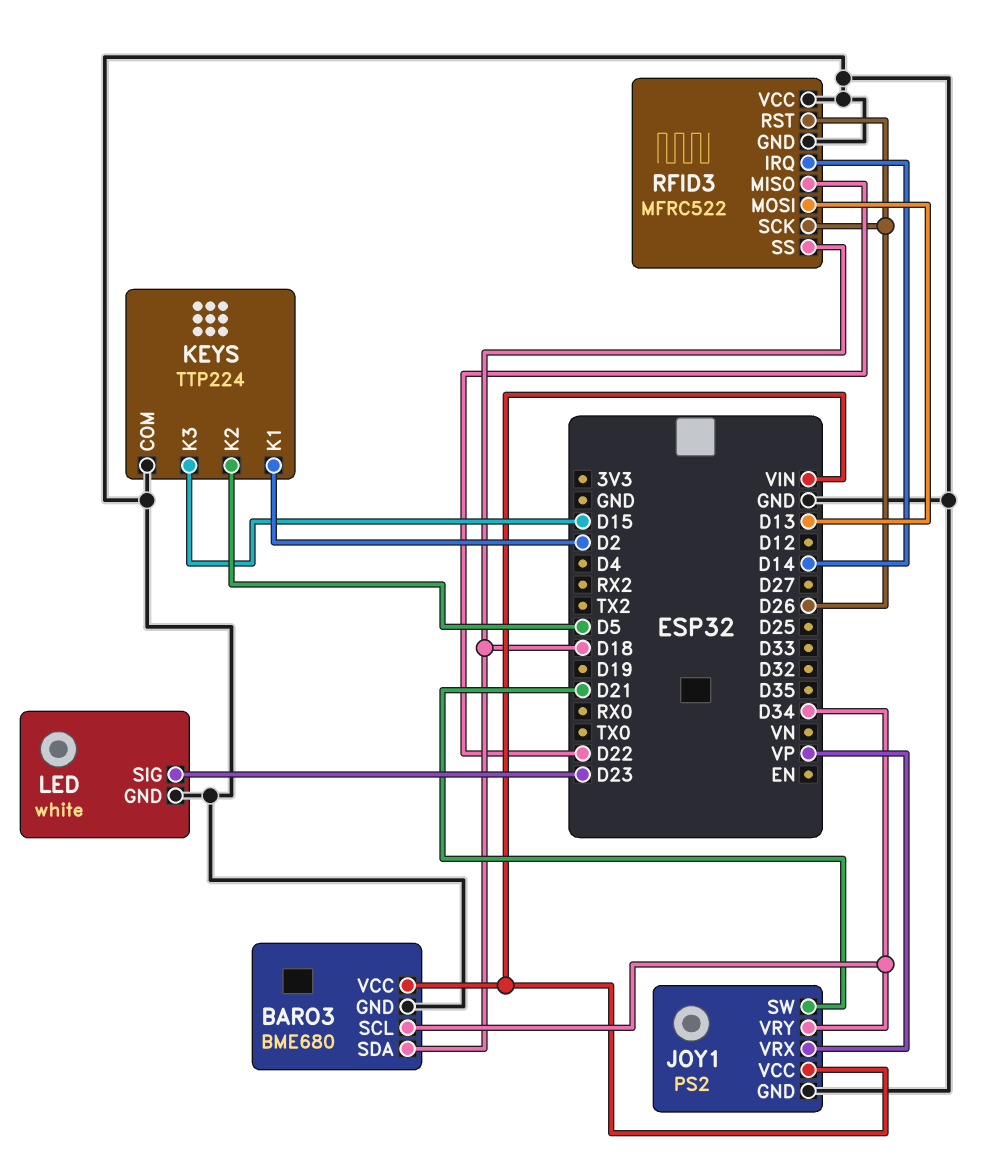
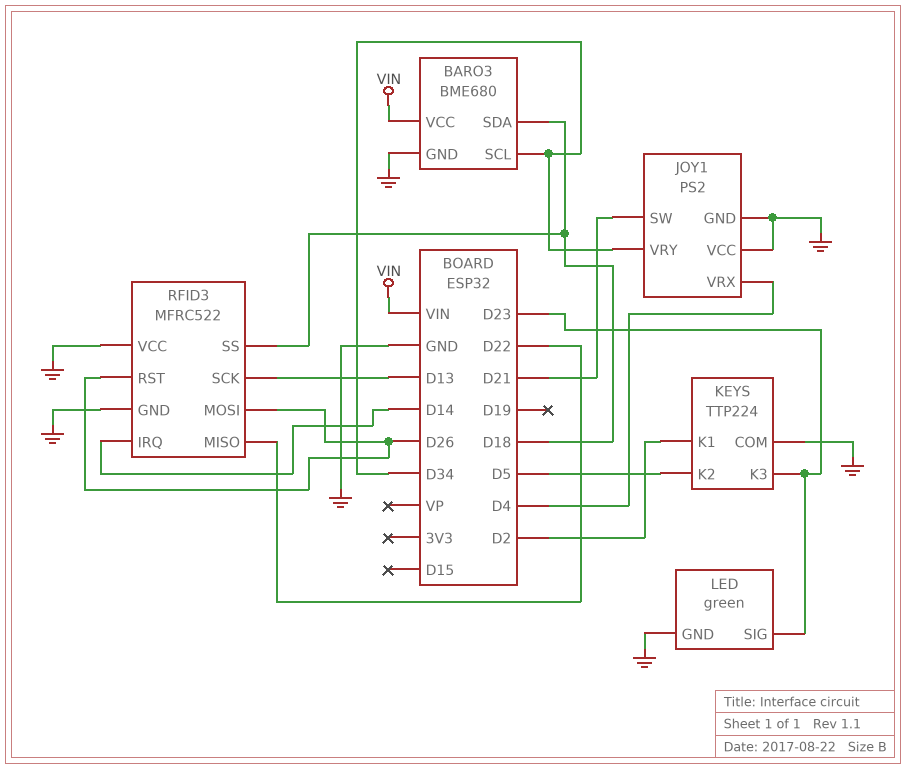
JOY1 pin VCC: VIN -> GND
JOY1 pin VRX: VP -> D4
KEYS pin K3: D15 -> D23
LED: white -> green
RFID3 pin MOSI: D13 -> D26
RFID3 pin SCK: D26 -> D13

